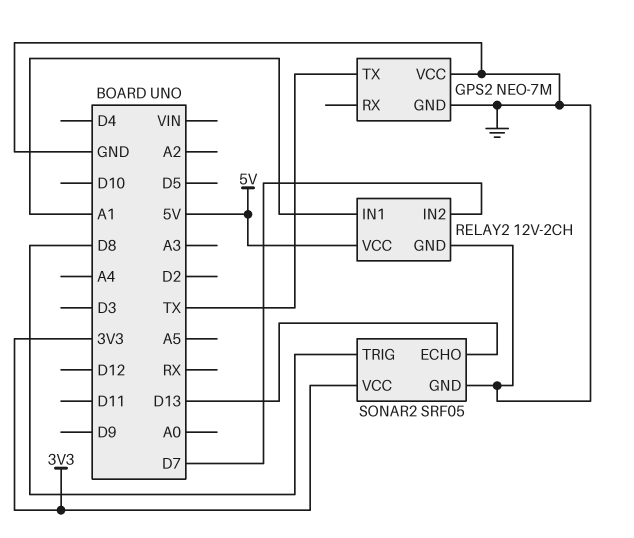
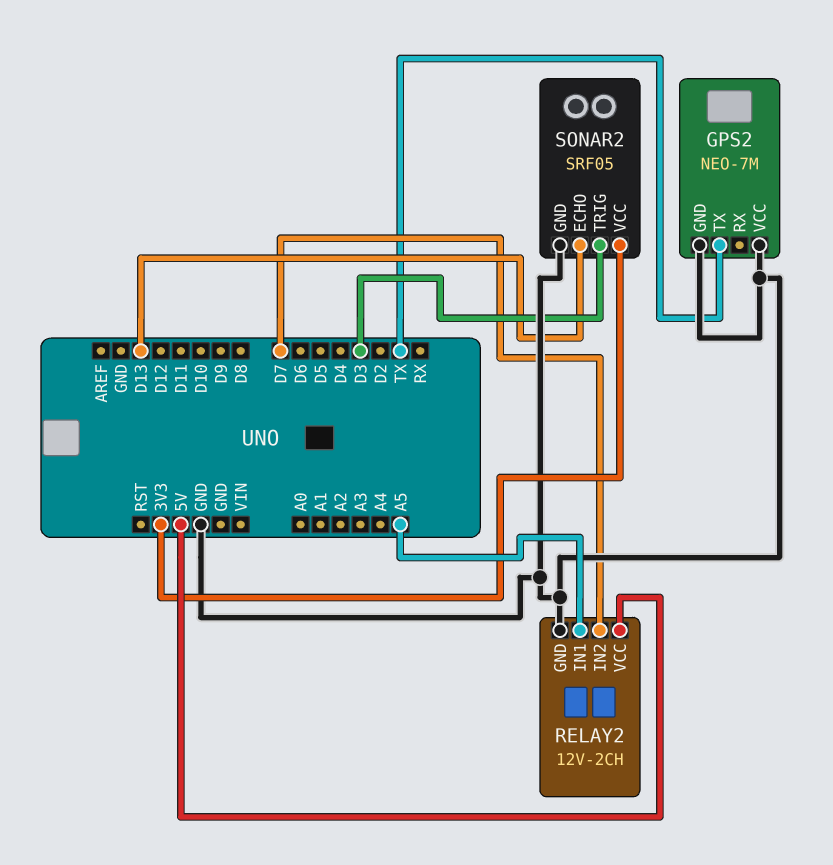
RELAY2 pin IN1: A1 -> A5
SONAR2 pin TRIG: D8 -> D3

